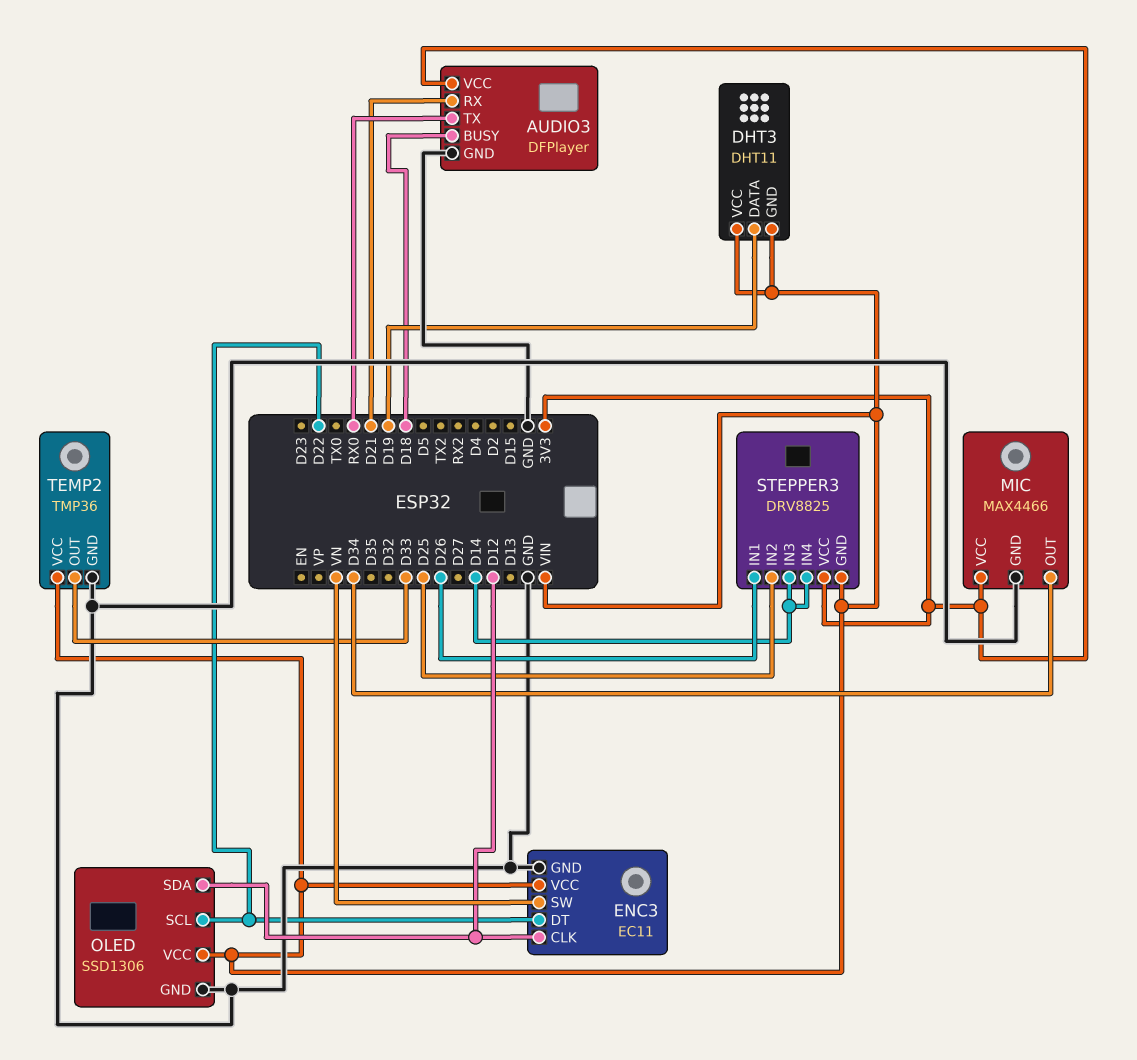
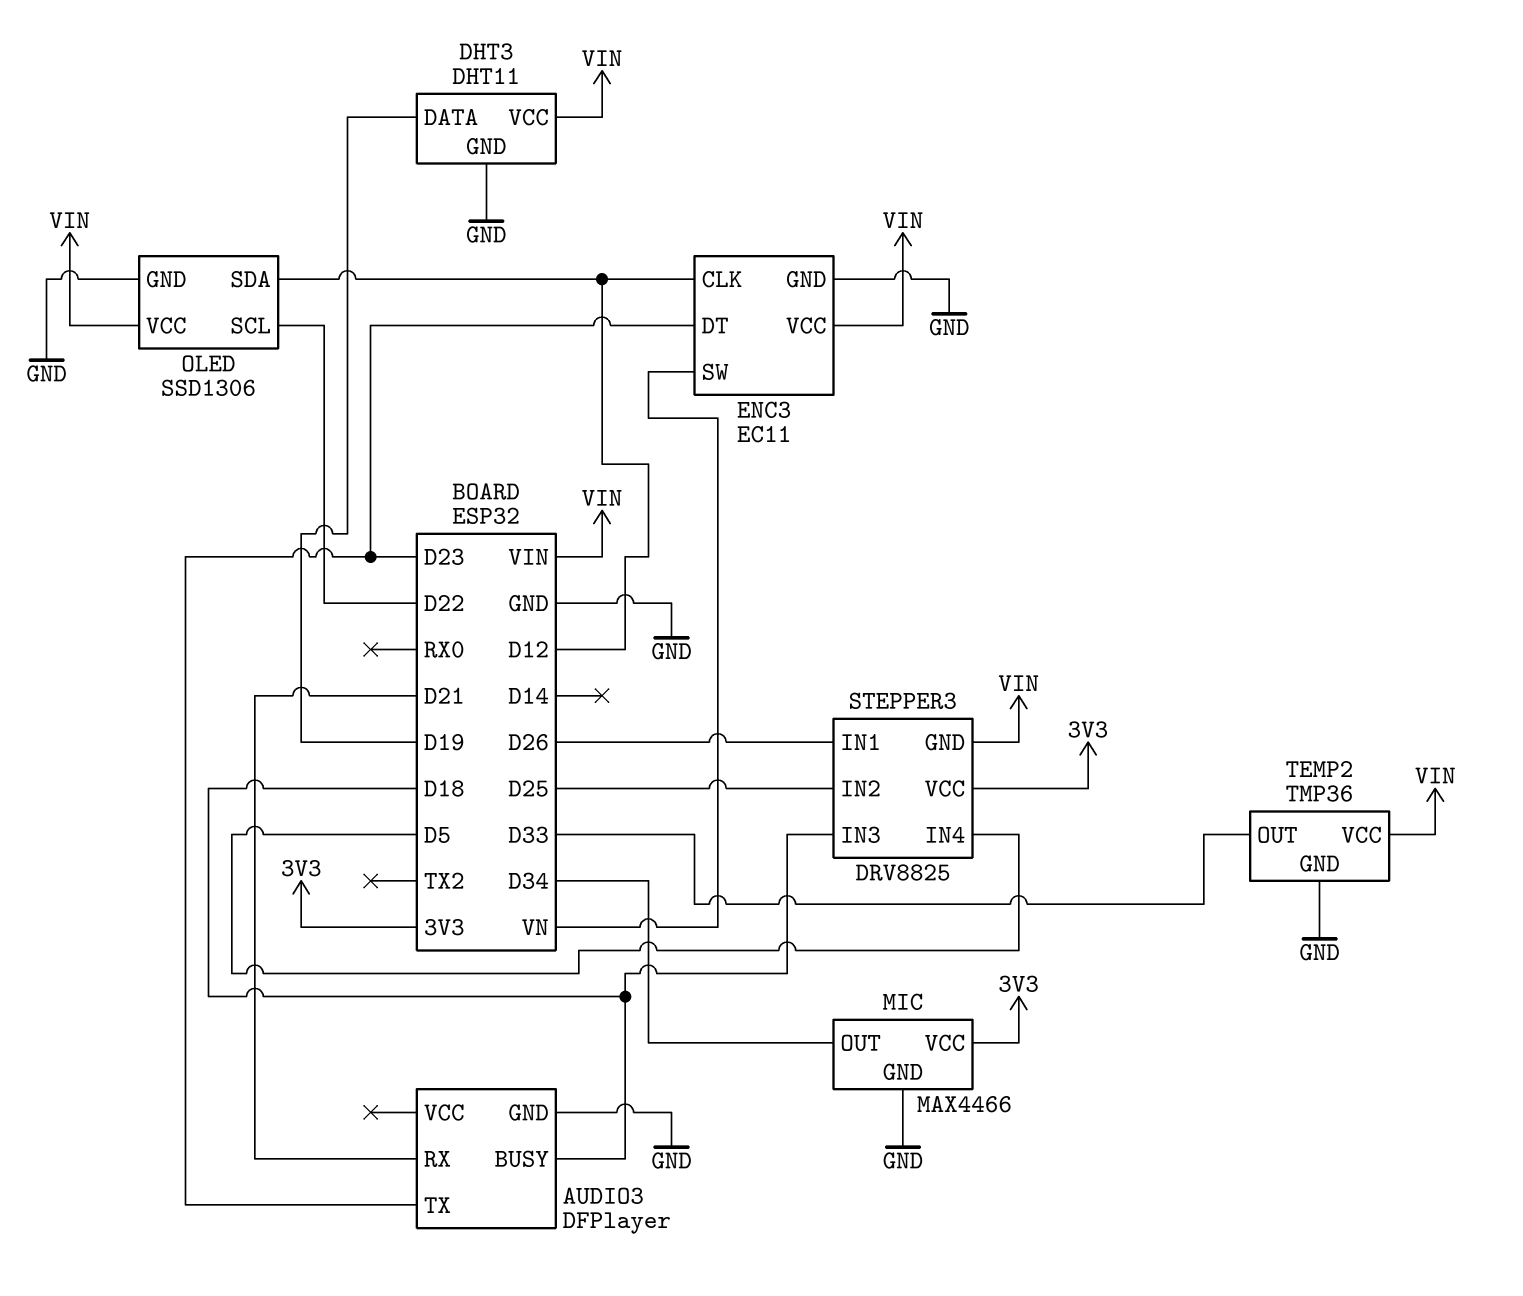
AUDIO3 pin TX: RX0 -> D23
AUDIO3 pin VCC: 3V3 -> none
DHT3 pin GND: VIN -> GND
ENC3 pin DT: D22 -> D23
STEPPER3 pin IN3: D14 -> D18
STEPPER3 pin IN4: D14 -> D5

